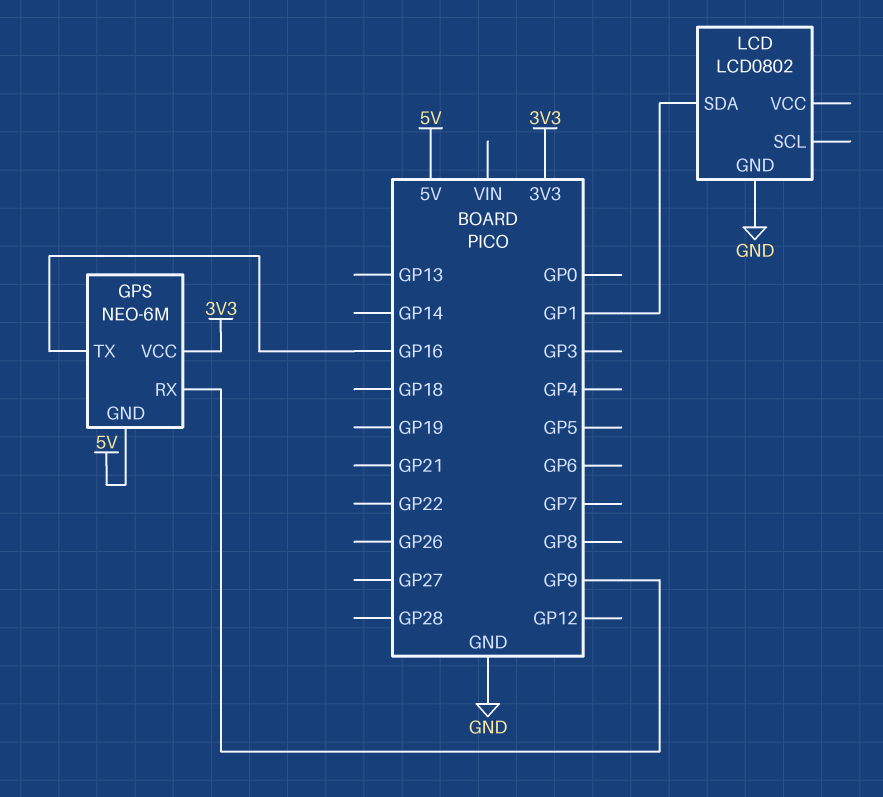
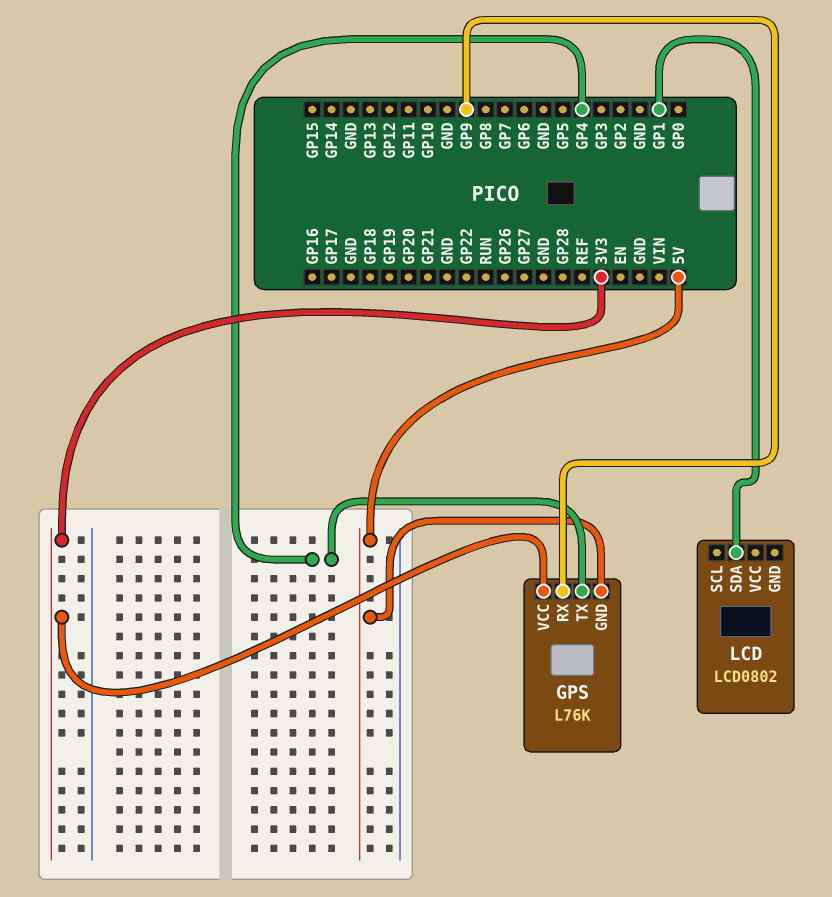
GPS: NEO-6M -> L76K
GPS pin TX: GP16 -> GP4
LCD pin GND: GND -> none

